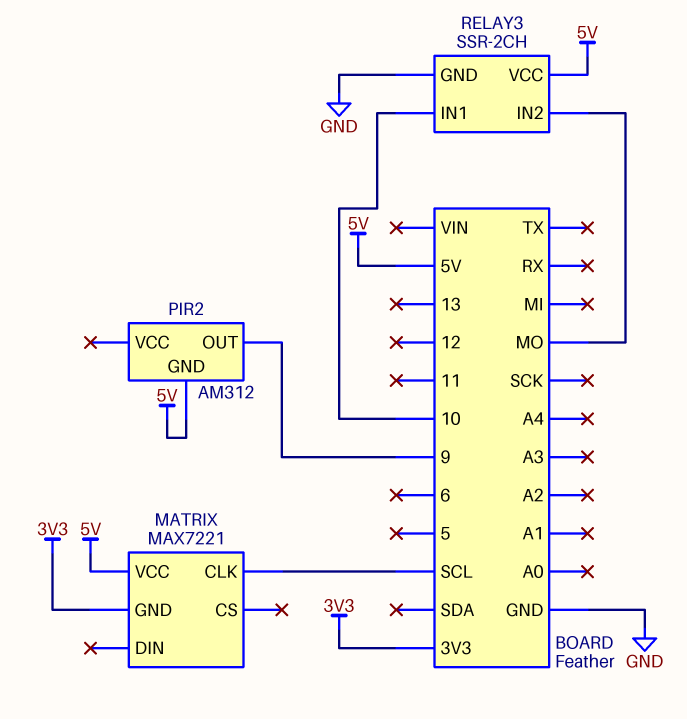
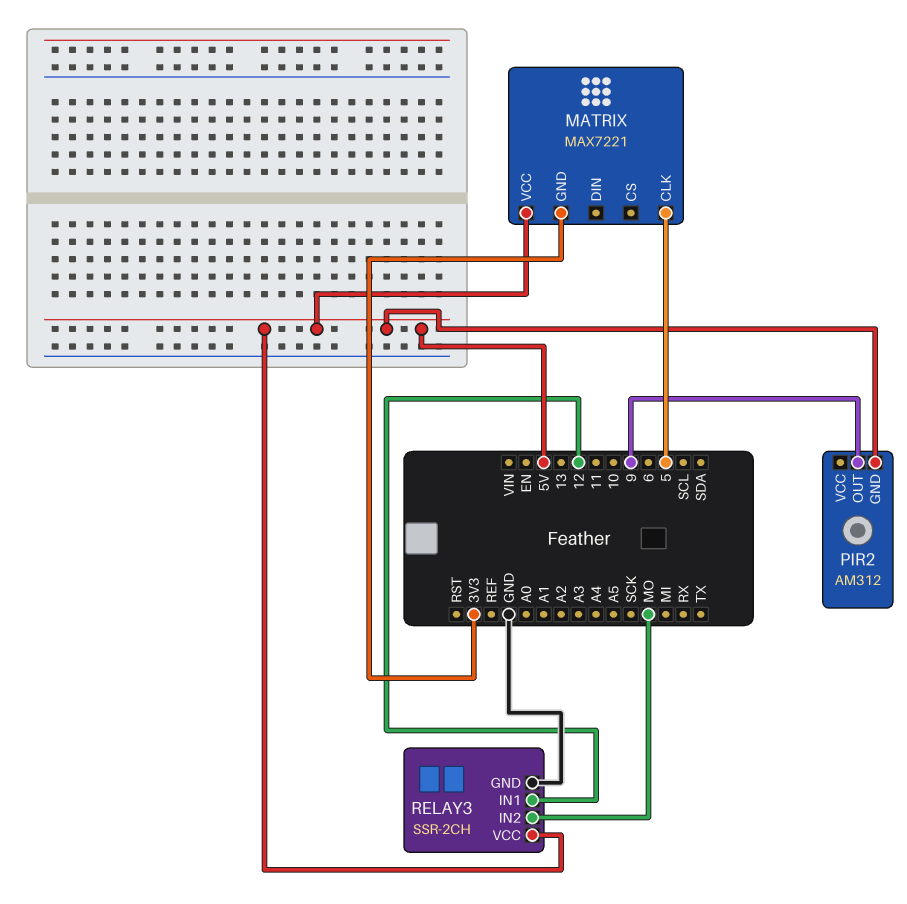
MATRIX pin CLK: SCL -> 5
RELAY3 pin IN1: 10 -> 12

